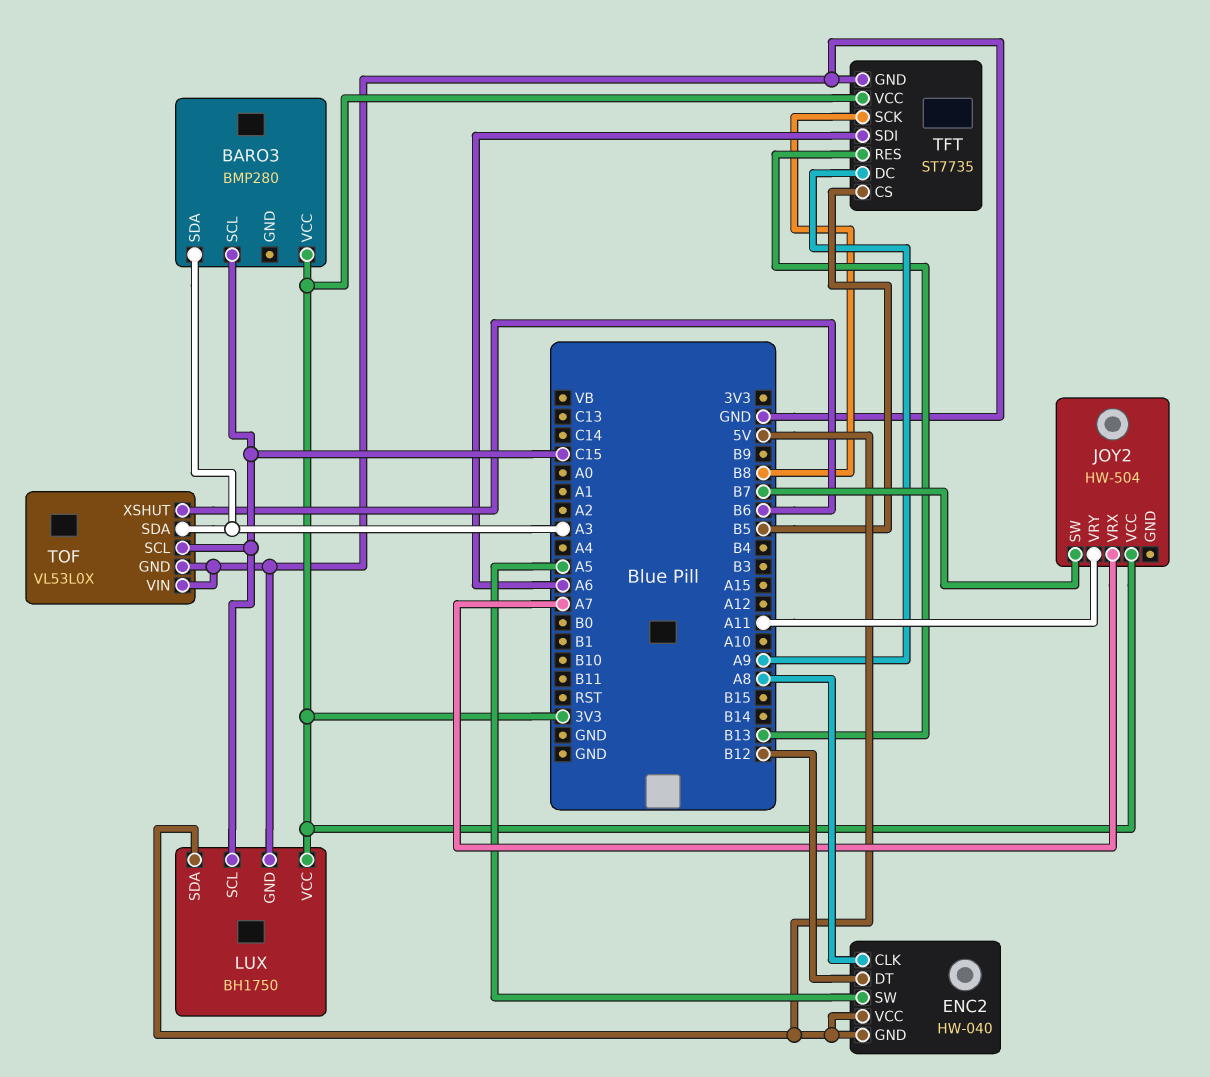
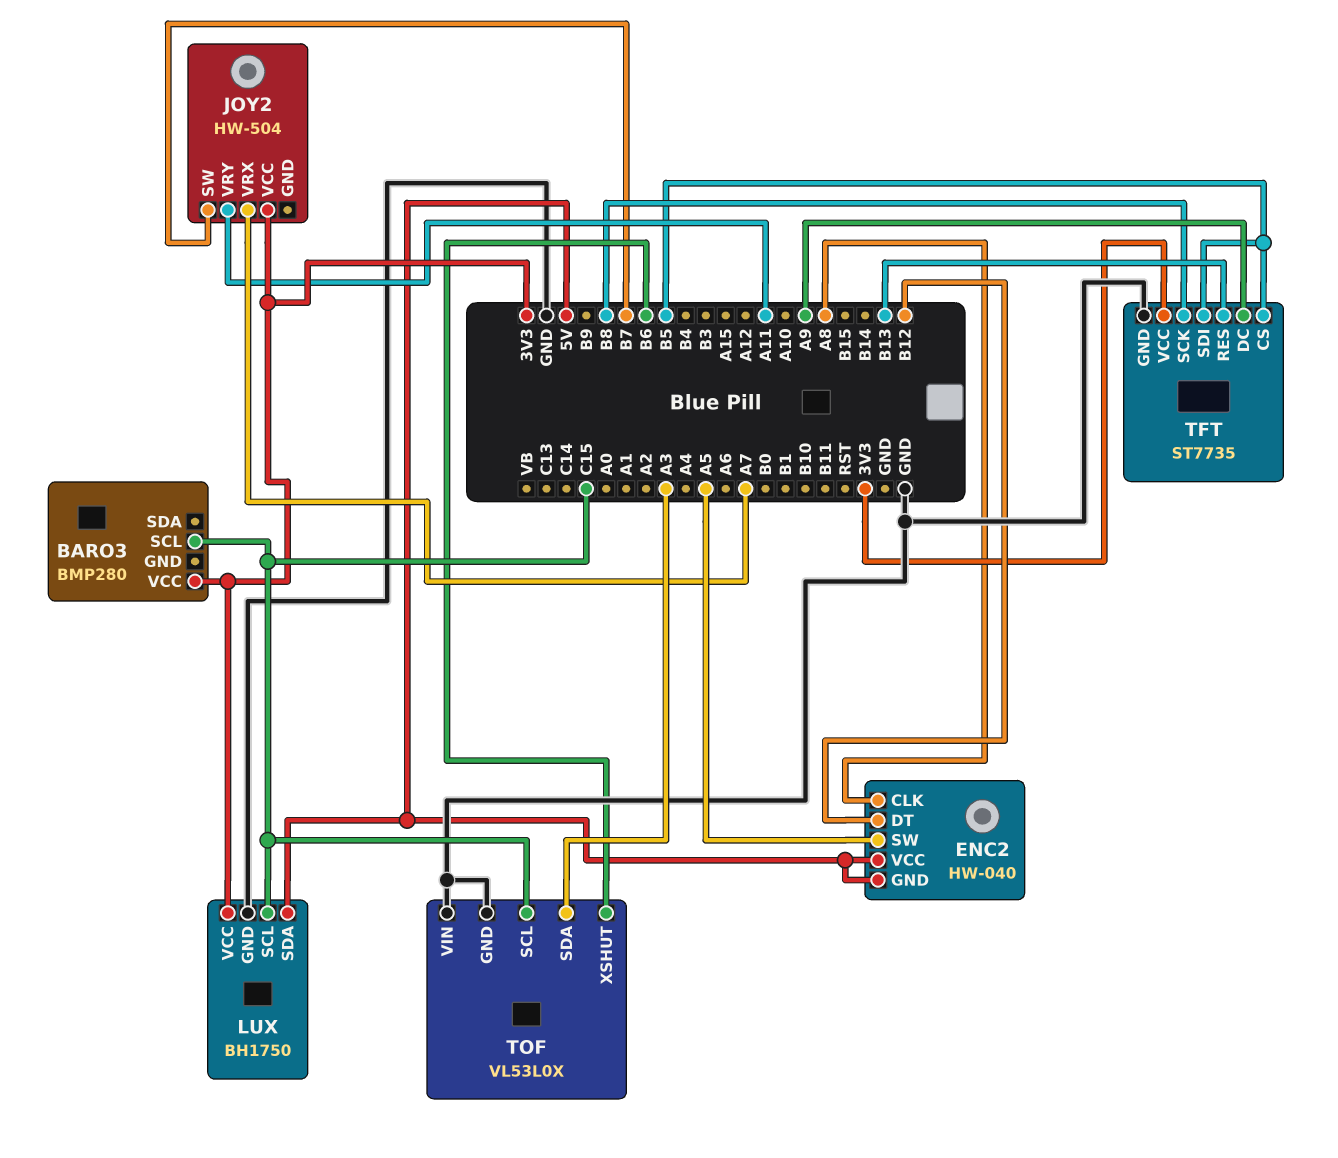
BARO3 pin SDA: A3 -> none
TFT pin SDI: A6 -> B5

